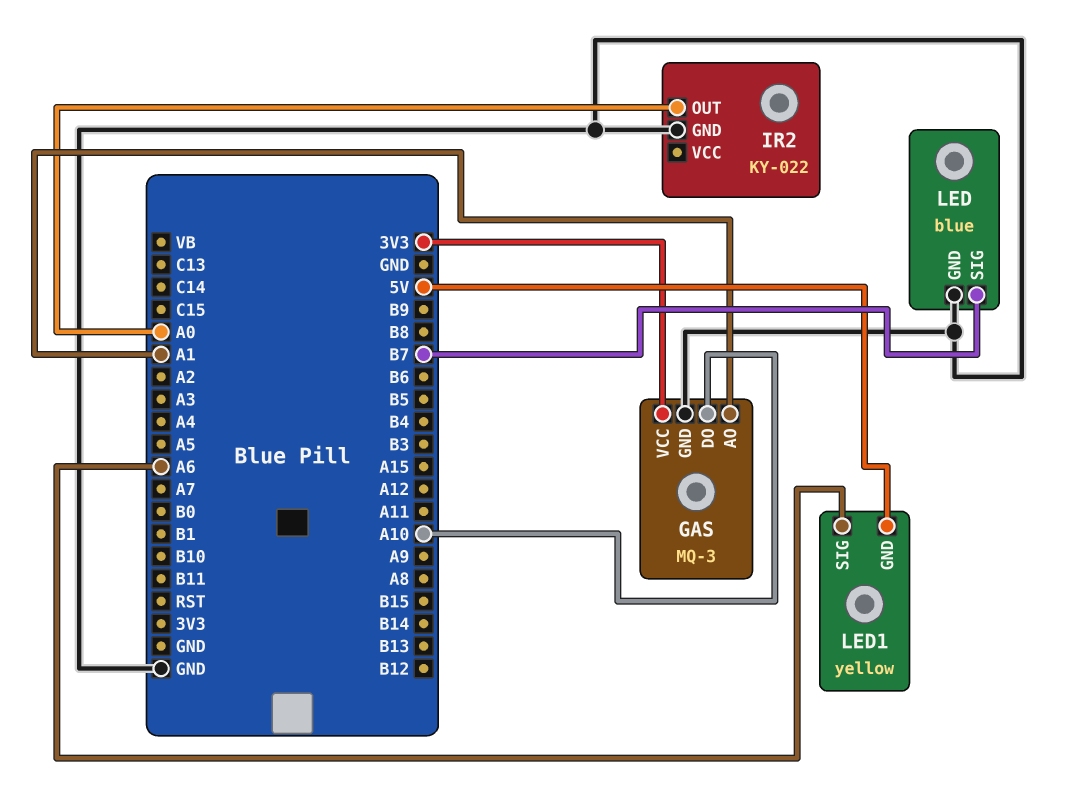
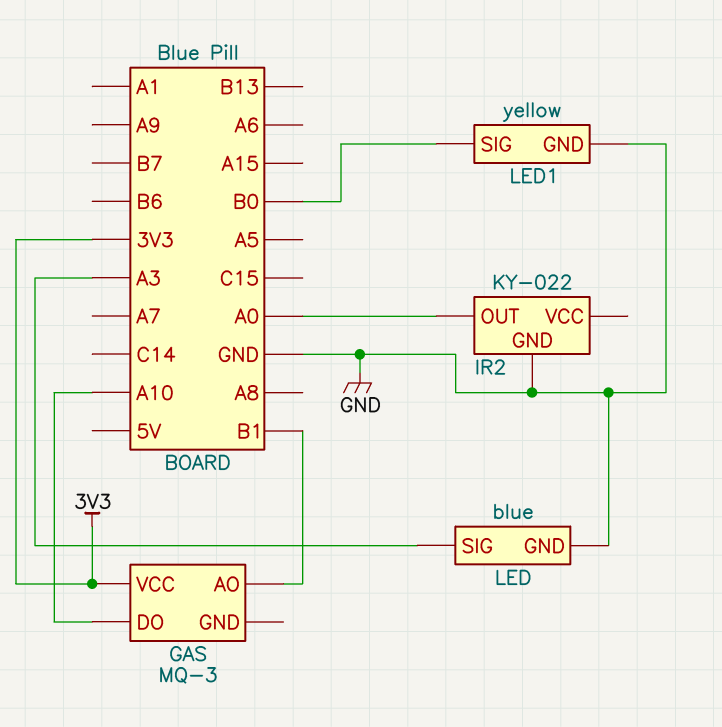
GAS pin AO: A1 -> B1
GAS pin GND: GND -> none
LED pin SIG: B7 -> A3
LED1 pin GND: 5V -> GND
LED1 pin SIG: A6 -> B0

